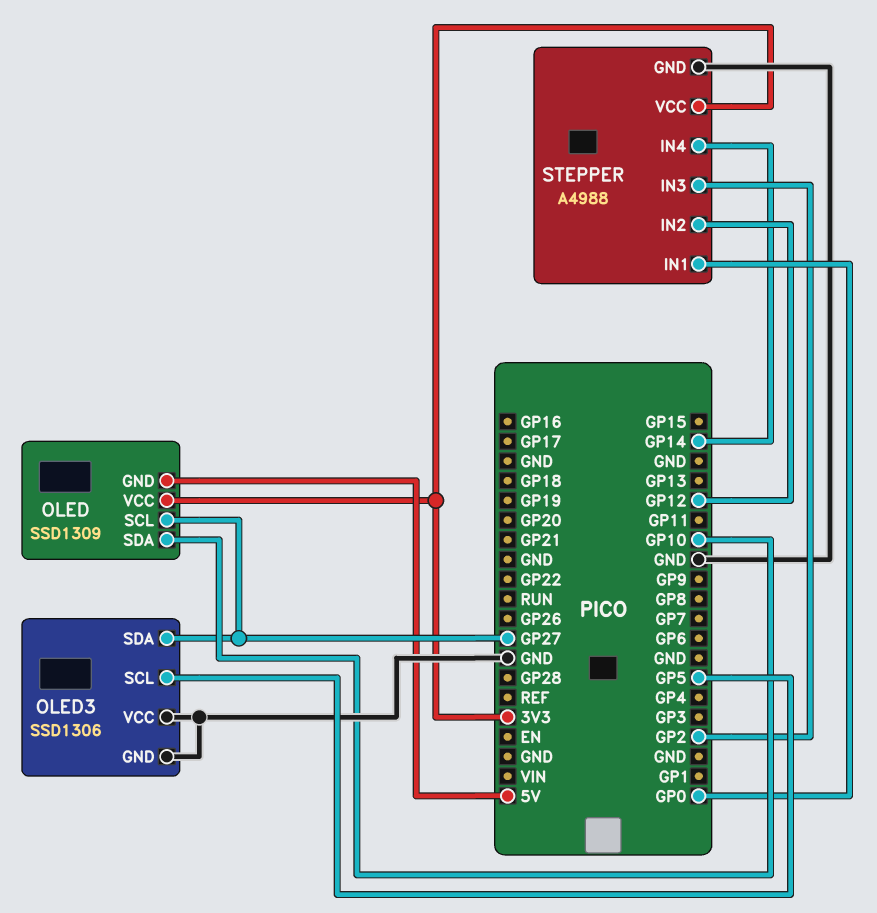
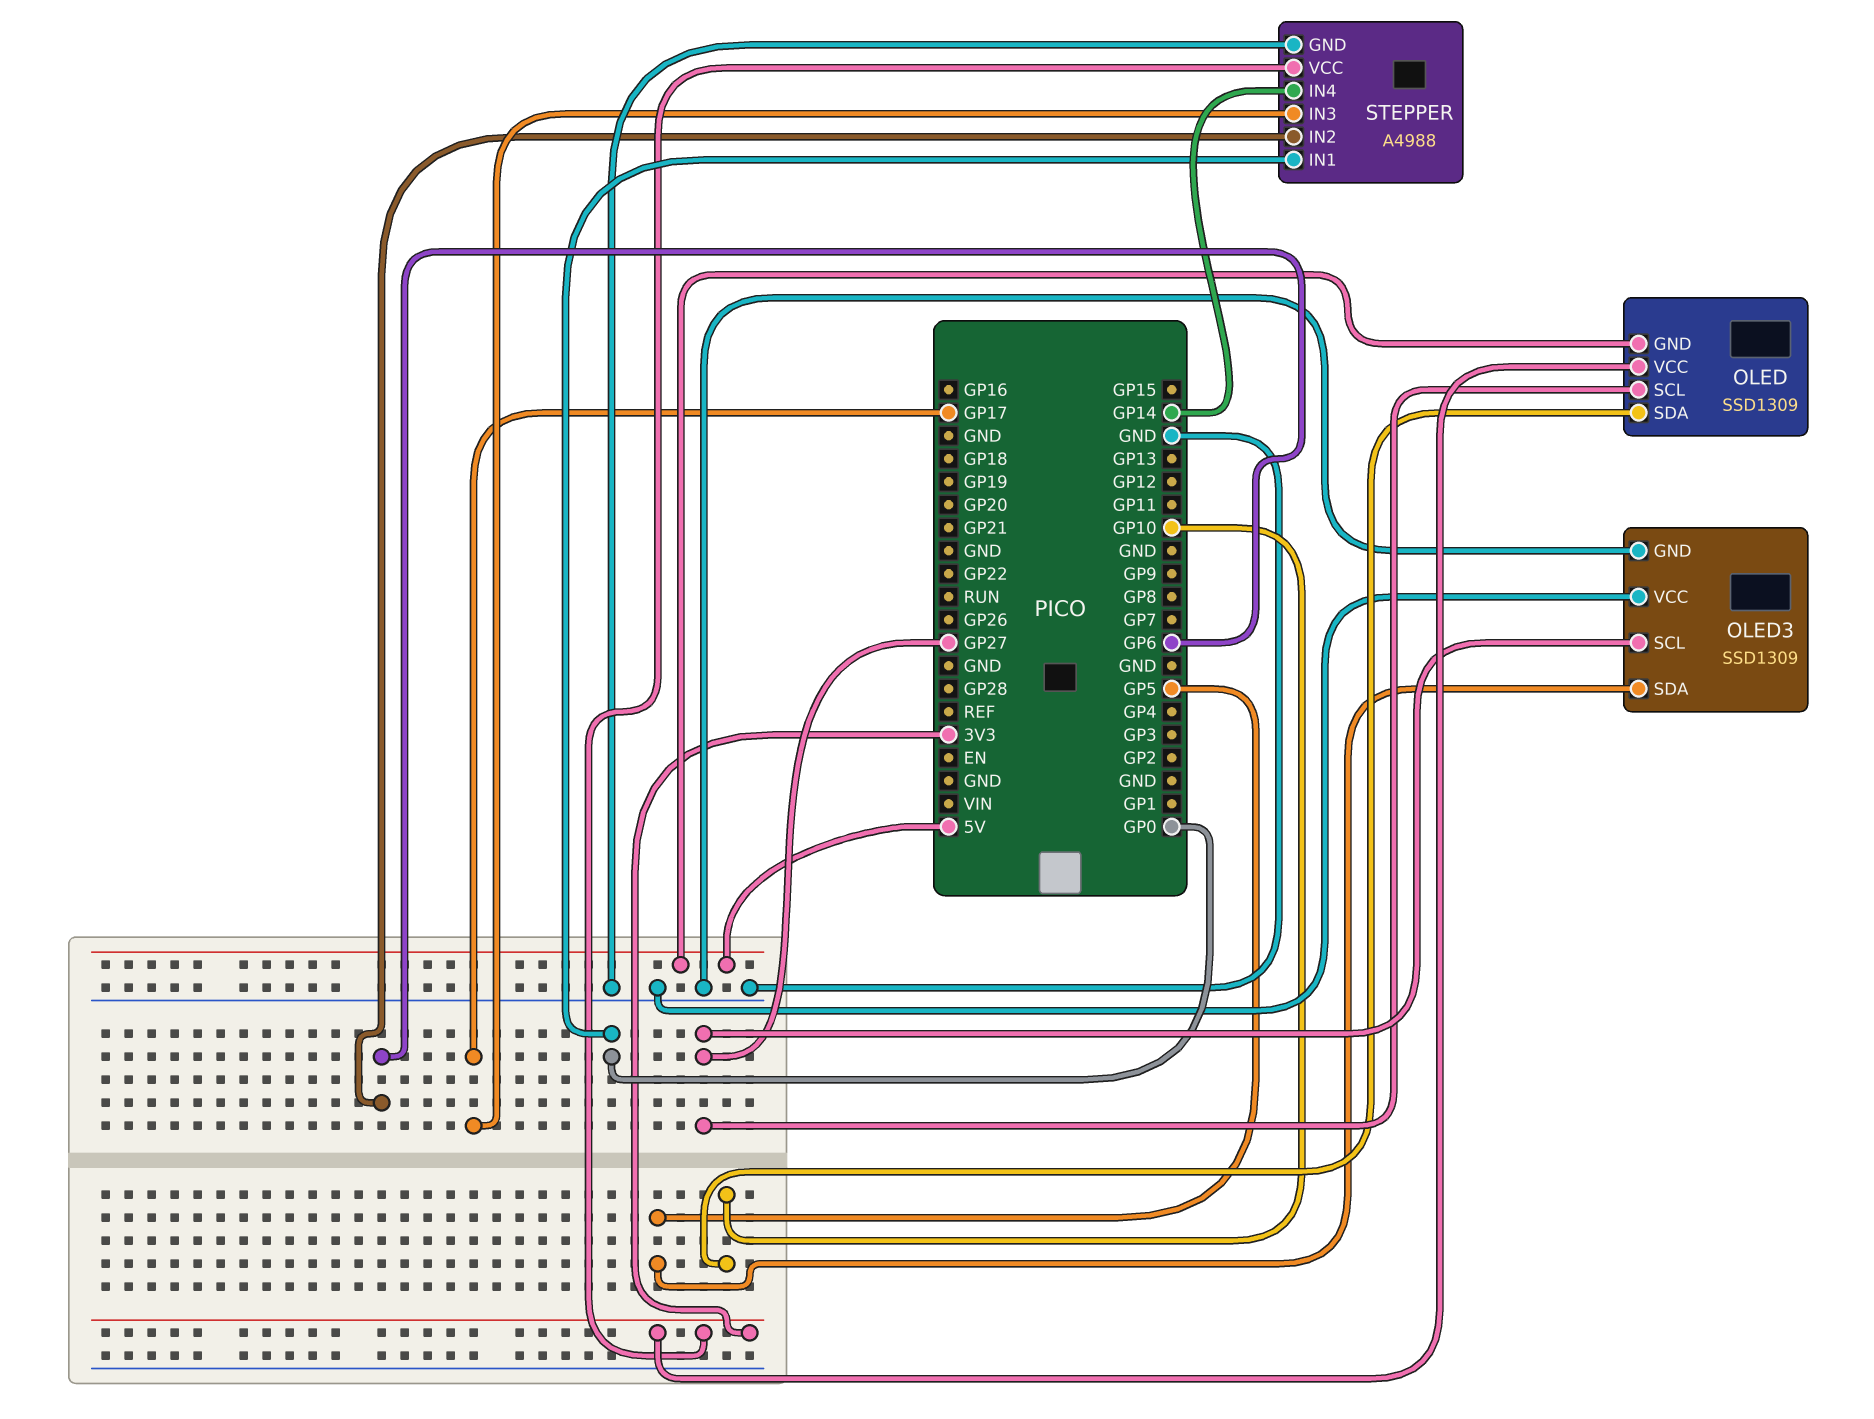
OLED3: SSD1306 -> SSD1309
OLED3 pin SCL: GP5 -> GP27
OLED3 pin SDA: GP27 -> GP5
STEPPER pin IN2: GP12 -> GP6
STEPPER pin IN3: GP2 -> GP17

